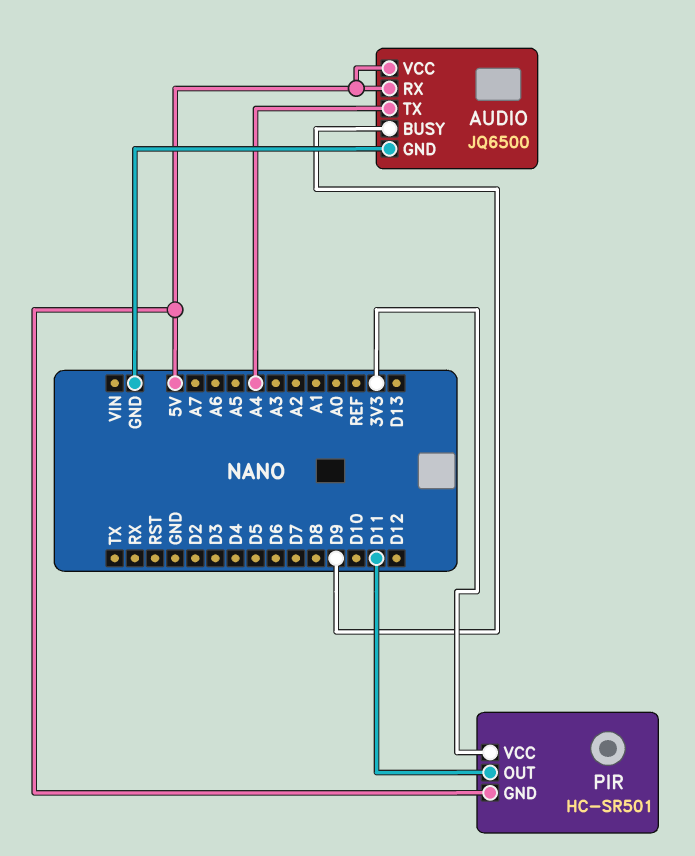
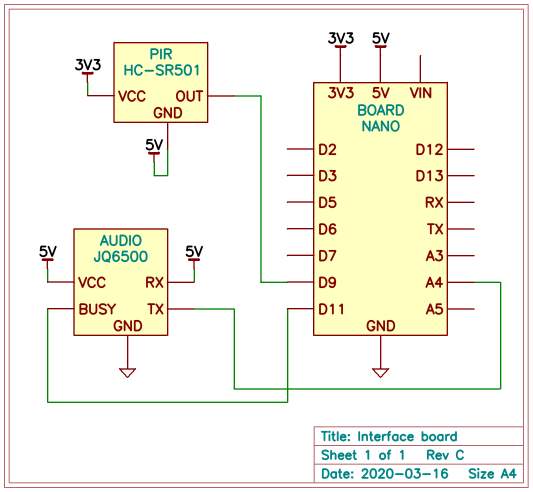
AUDIO pin BUSY: D9 -> D11
PIR pin OUT: D11 -> D9

